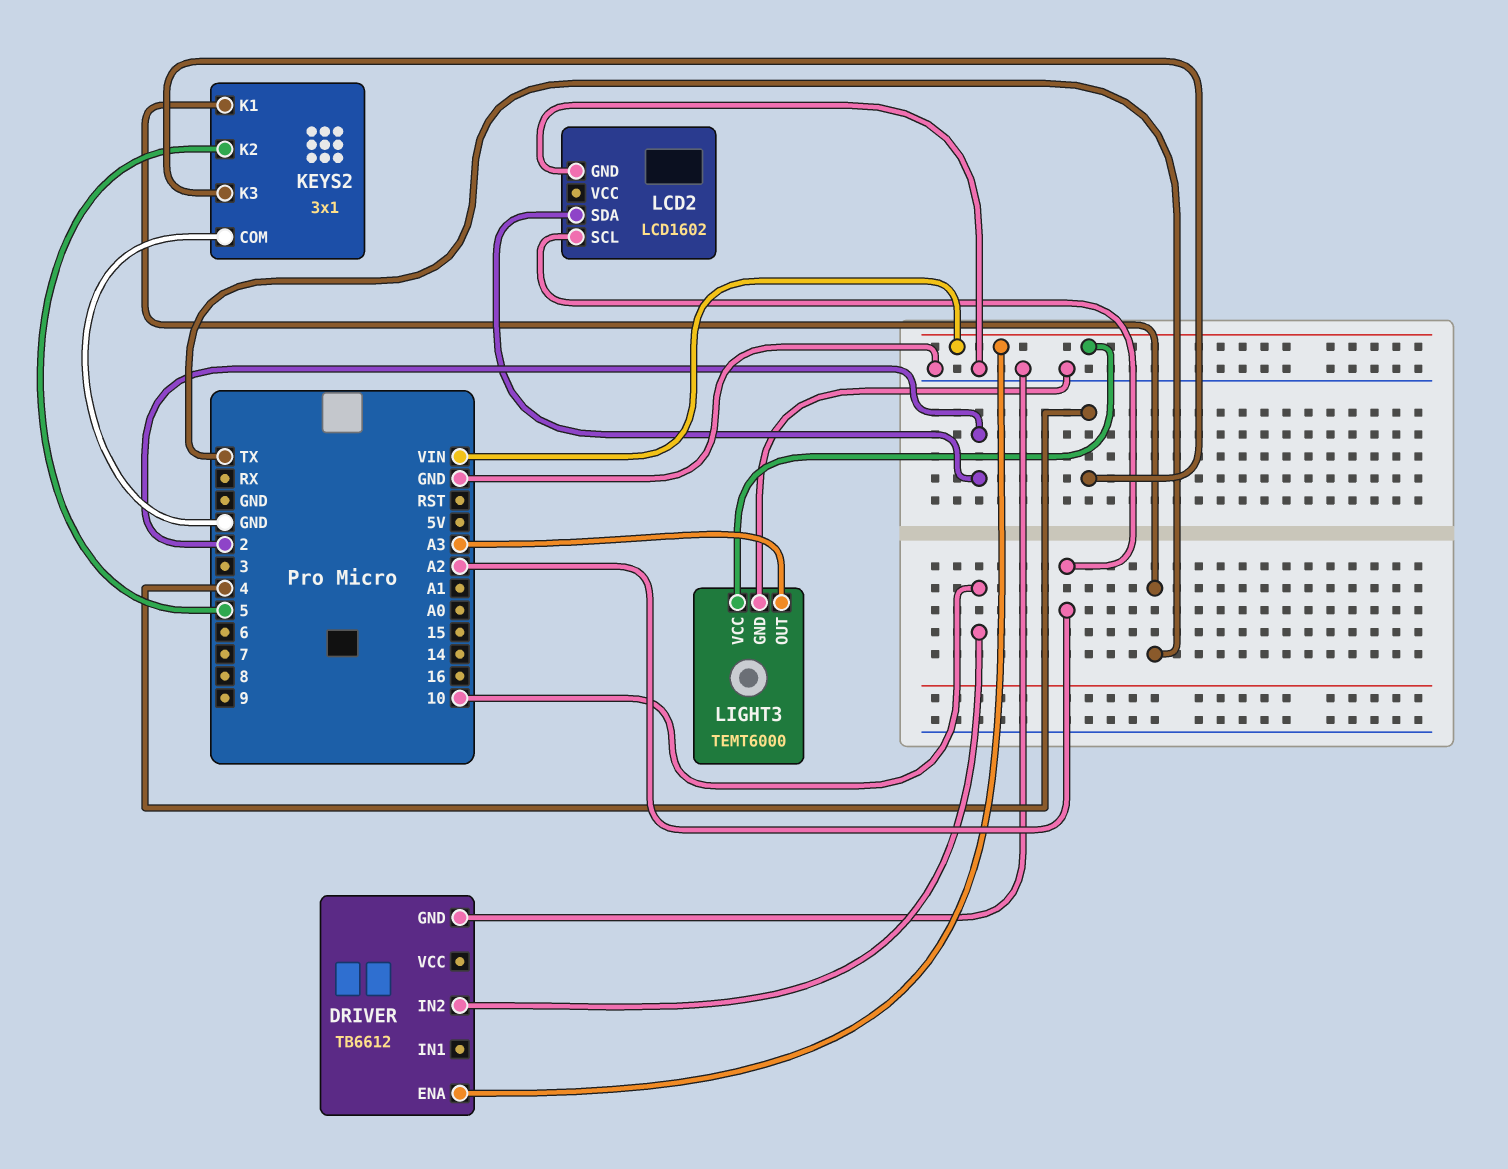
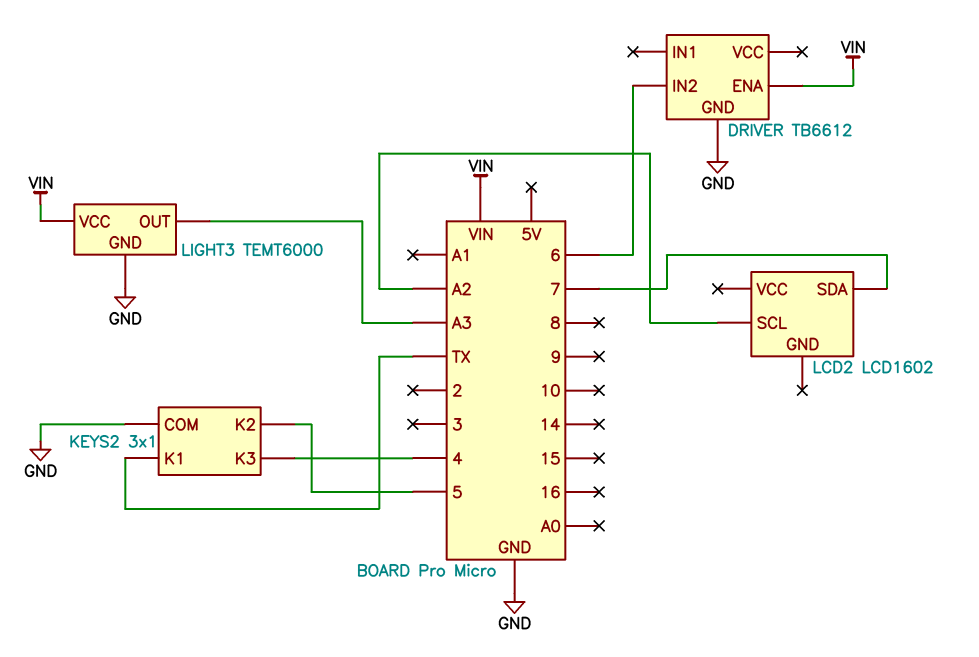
DRIVER pin IN2: 10 -> 6
LCD2 pin GND: GND -> none
LCD2 pin SDA: 2 -> 7

